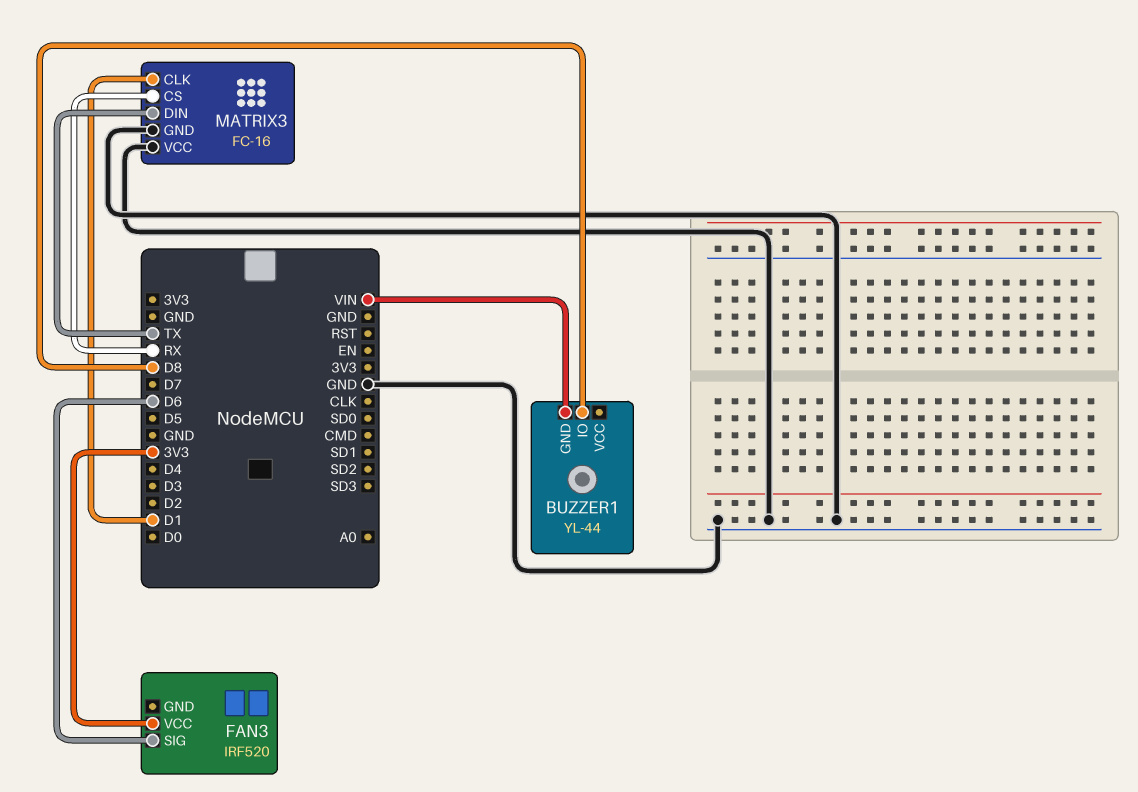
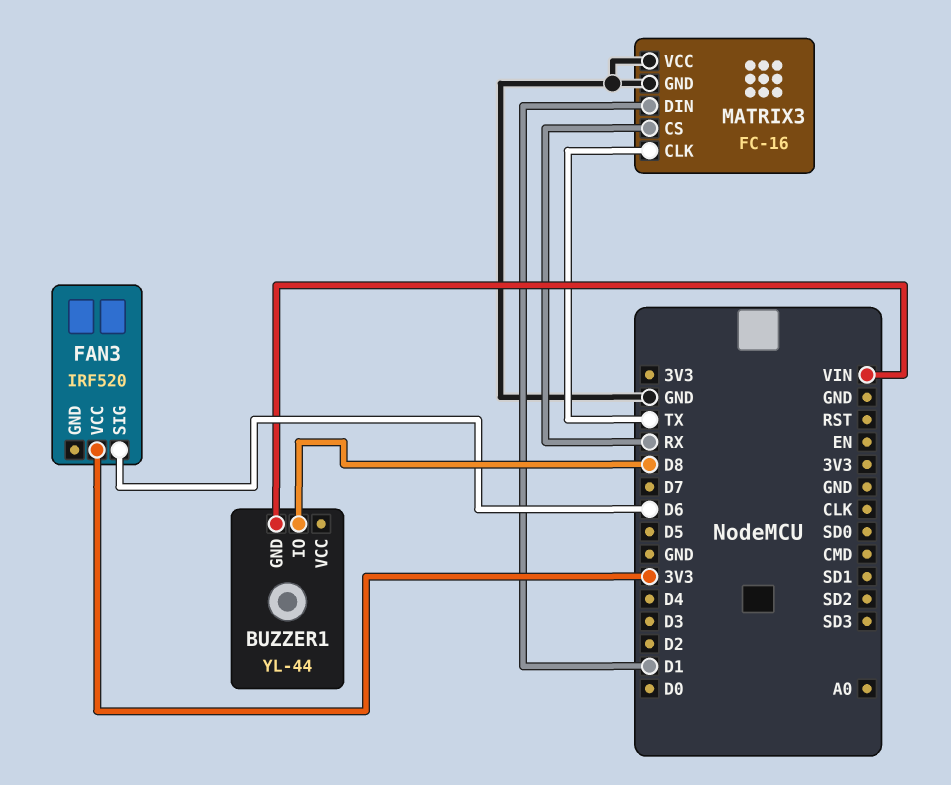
MATRIX3 pin CLK: D1 -> TX
MATRIX3 pin DIN: TX -> D1

